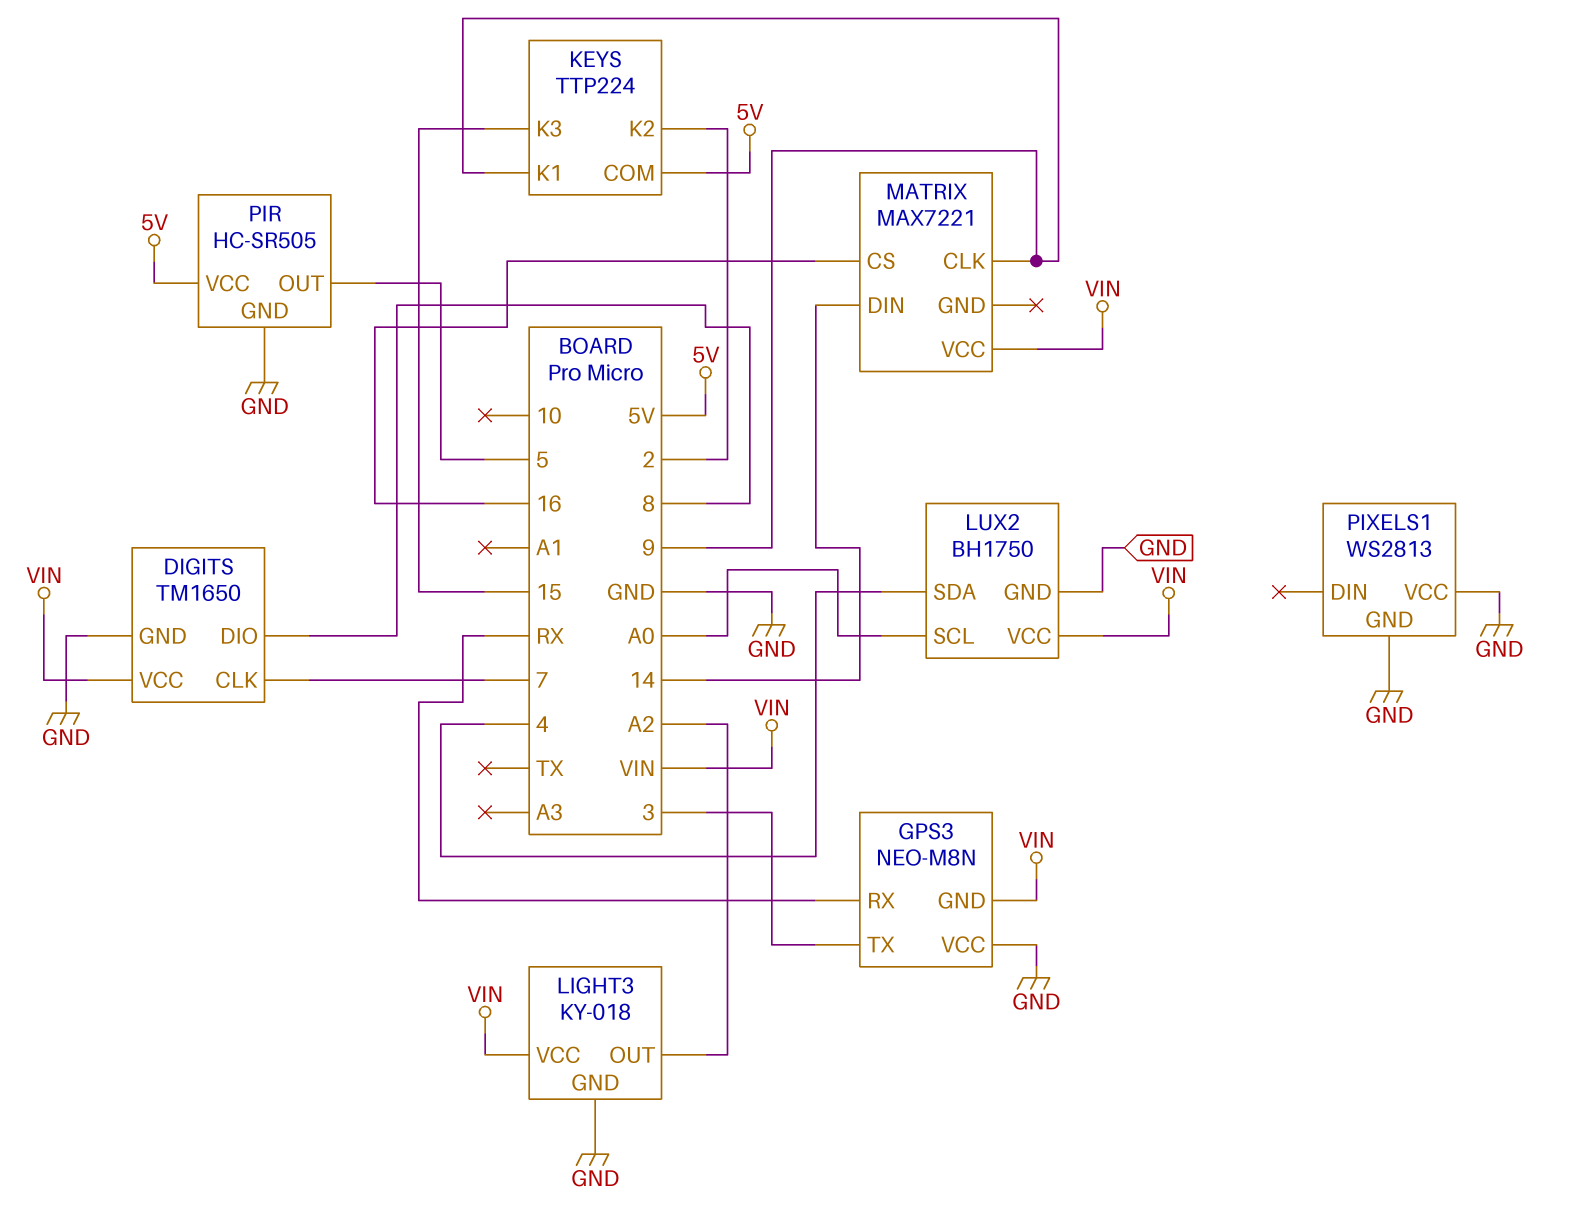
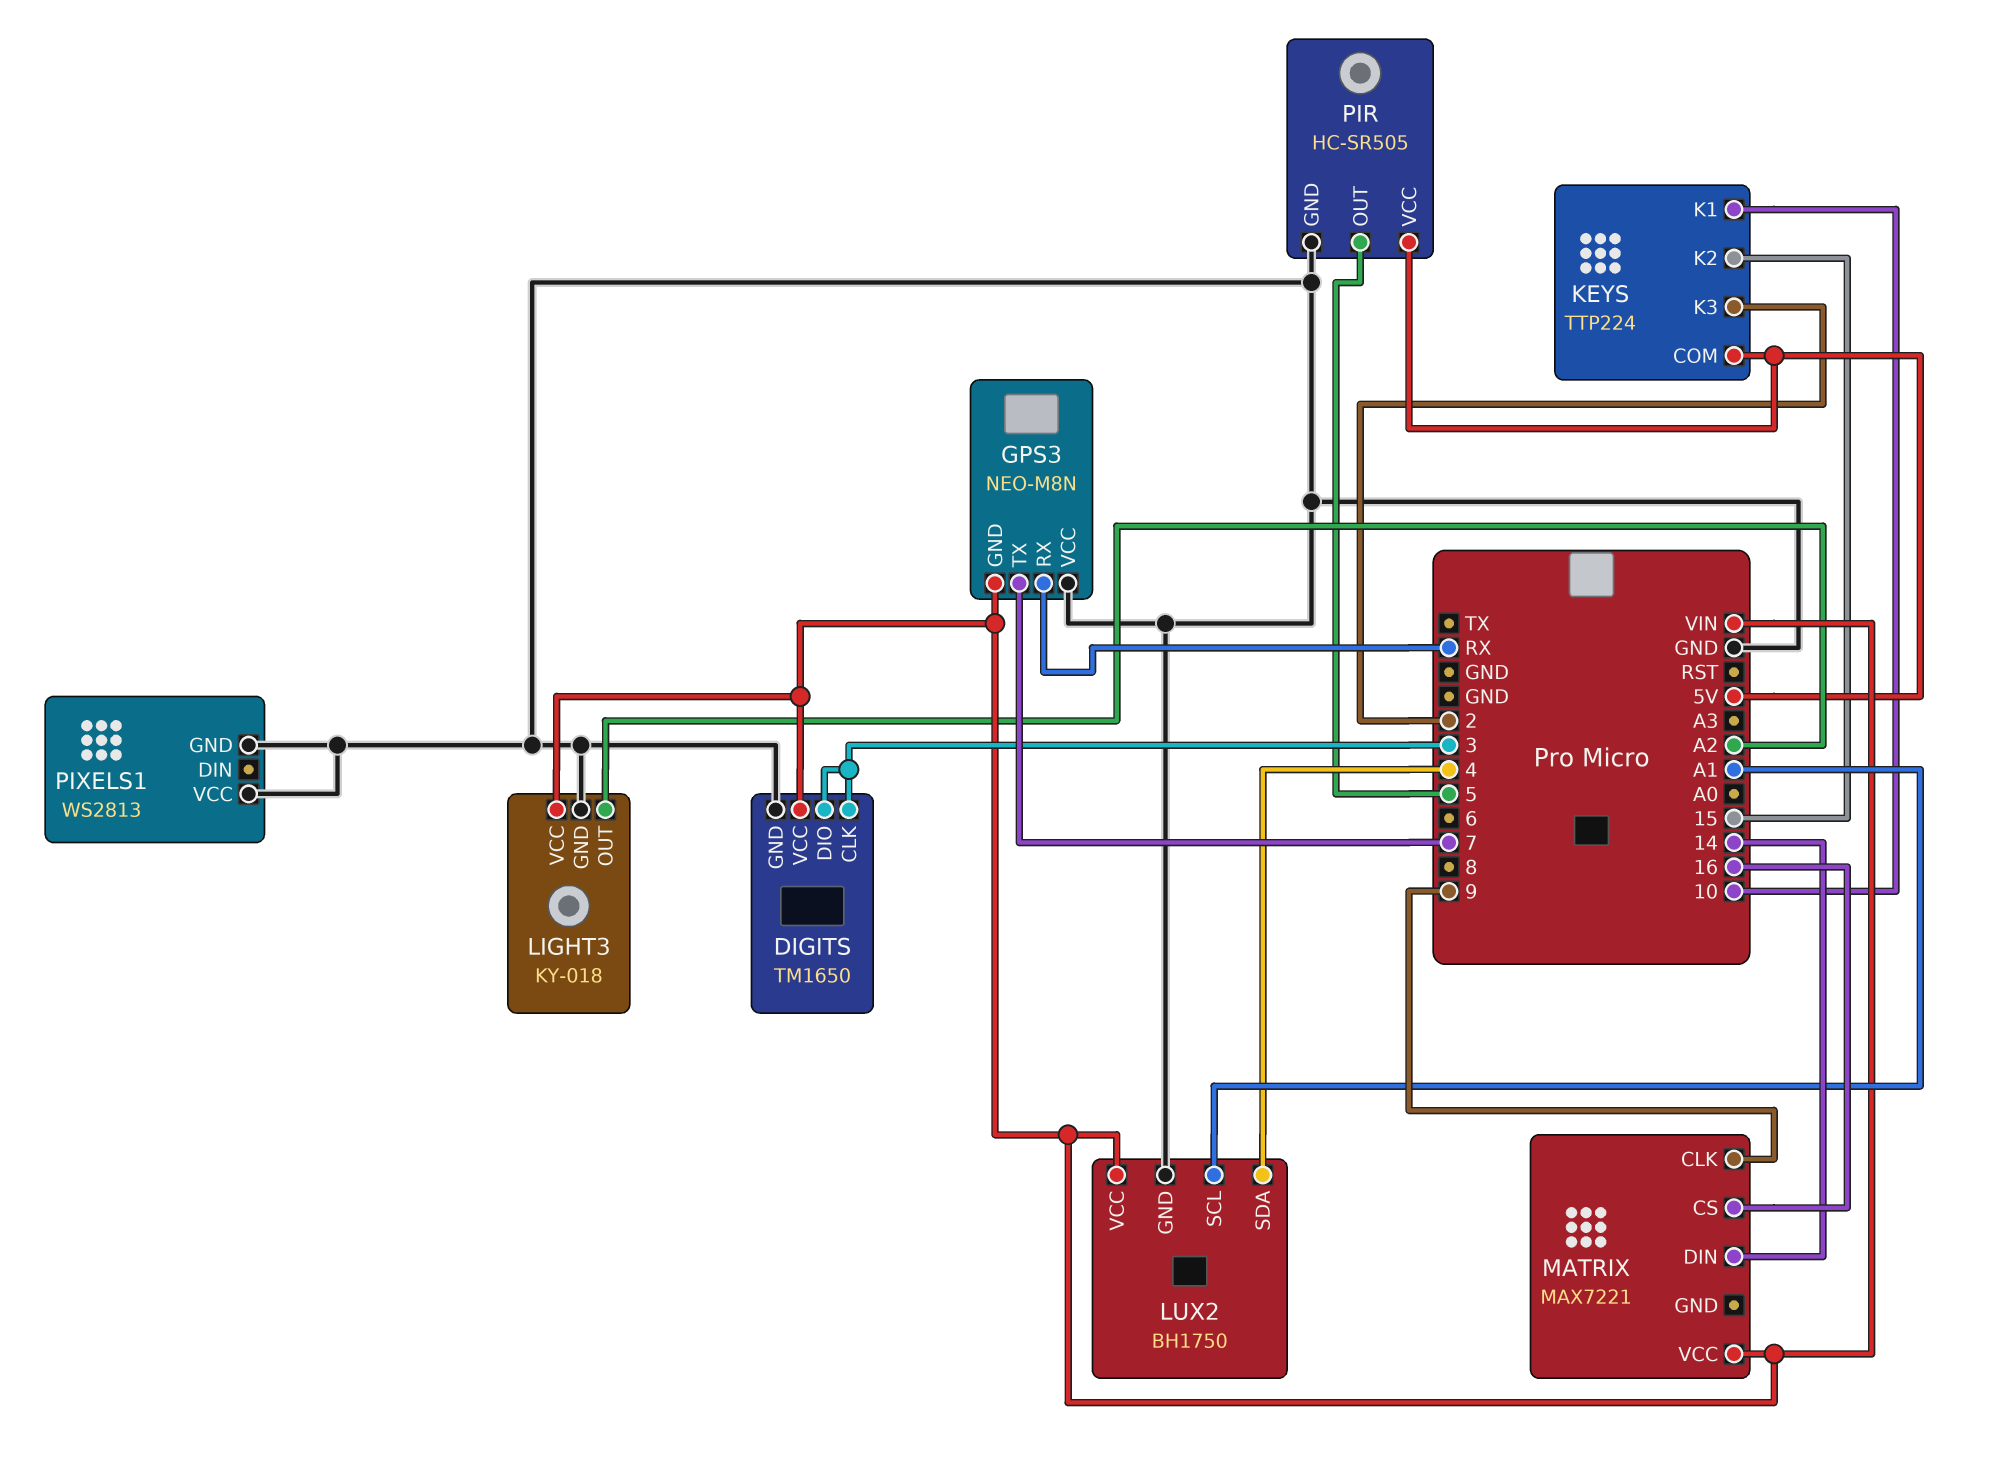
DIGITS pin CLK: 7 -> 3
DIGITS pin DIO: 8 -> 3
GPS3 pin TX: 3 -> 7
KEYS pin K1: 9 -> 10
KEYS pin K2: 2 -> 15
KEYS pin K3: 15 -> 2
LUX2 pin SCL: A0 -> A1

